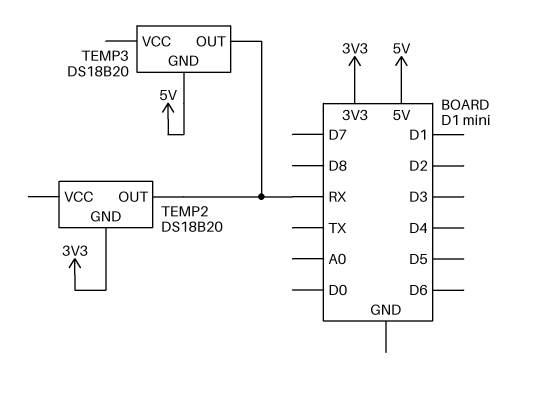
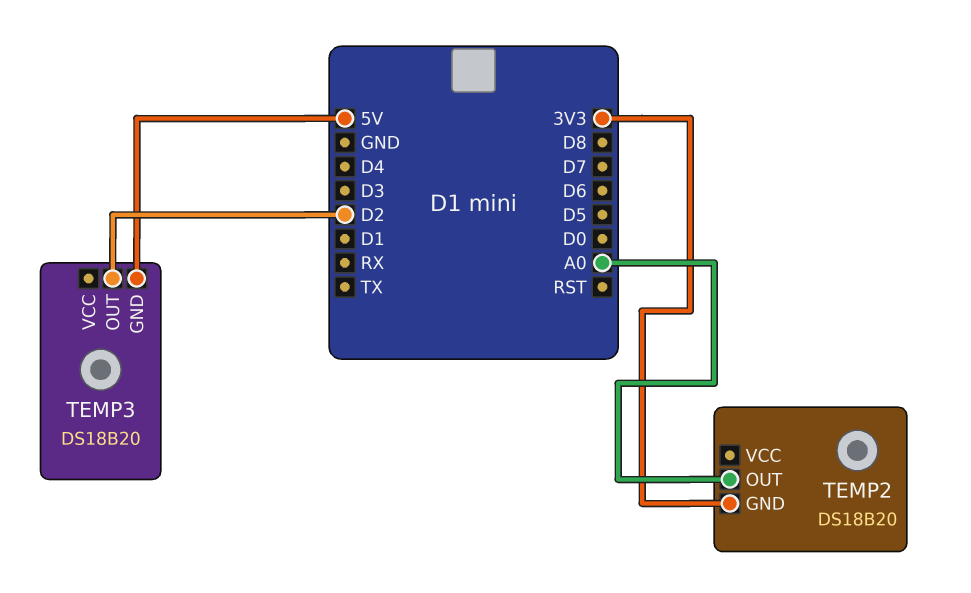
TEMP2 pin OUT: RX -> A0
TEMP3 pin OUT: RX -> D2

